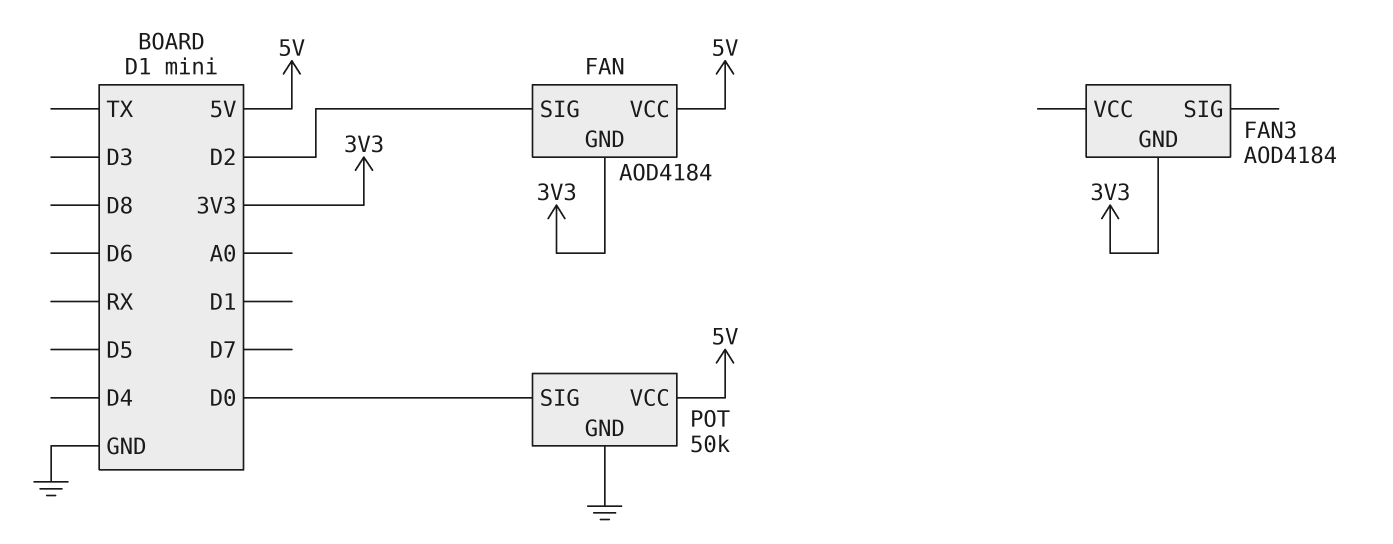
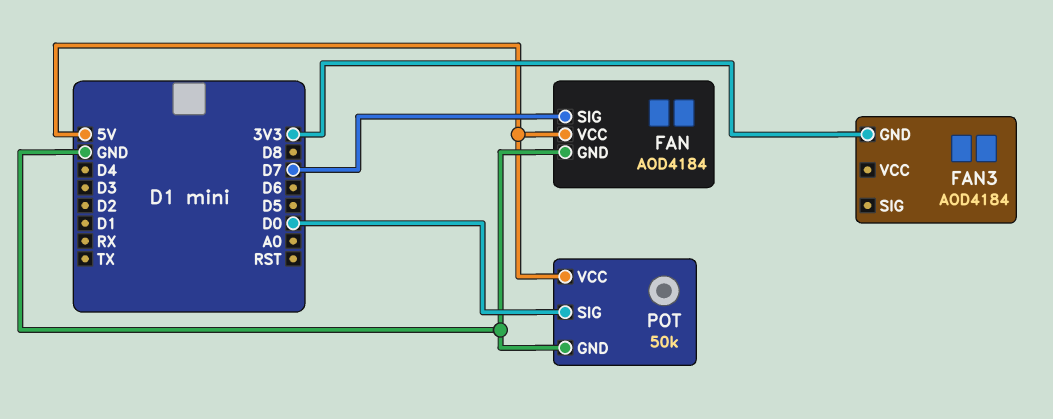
FAN pin GND: 3V3 -> GND
FAN pin SIG: D2 -> D7

